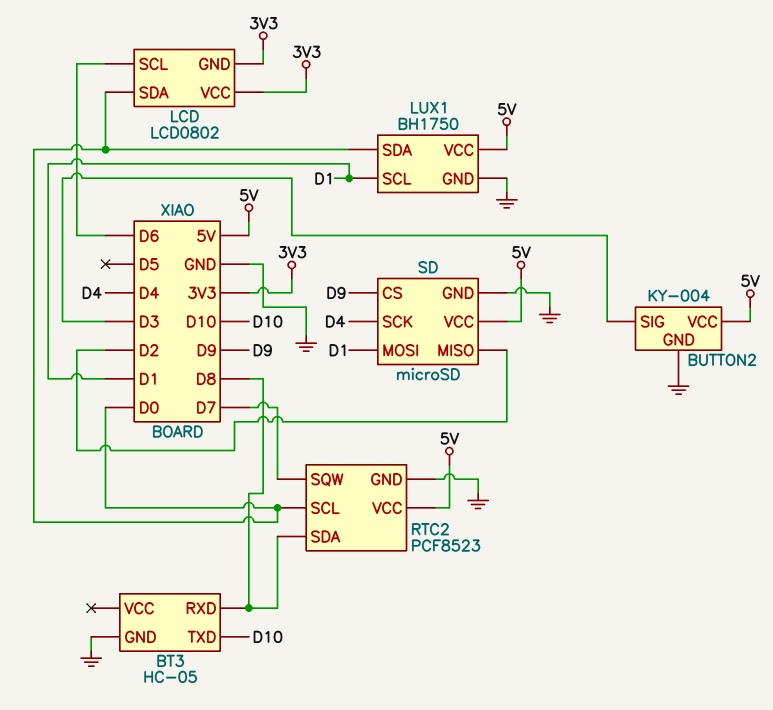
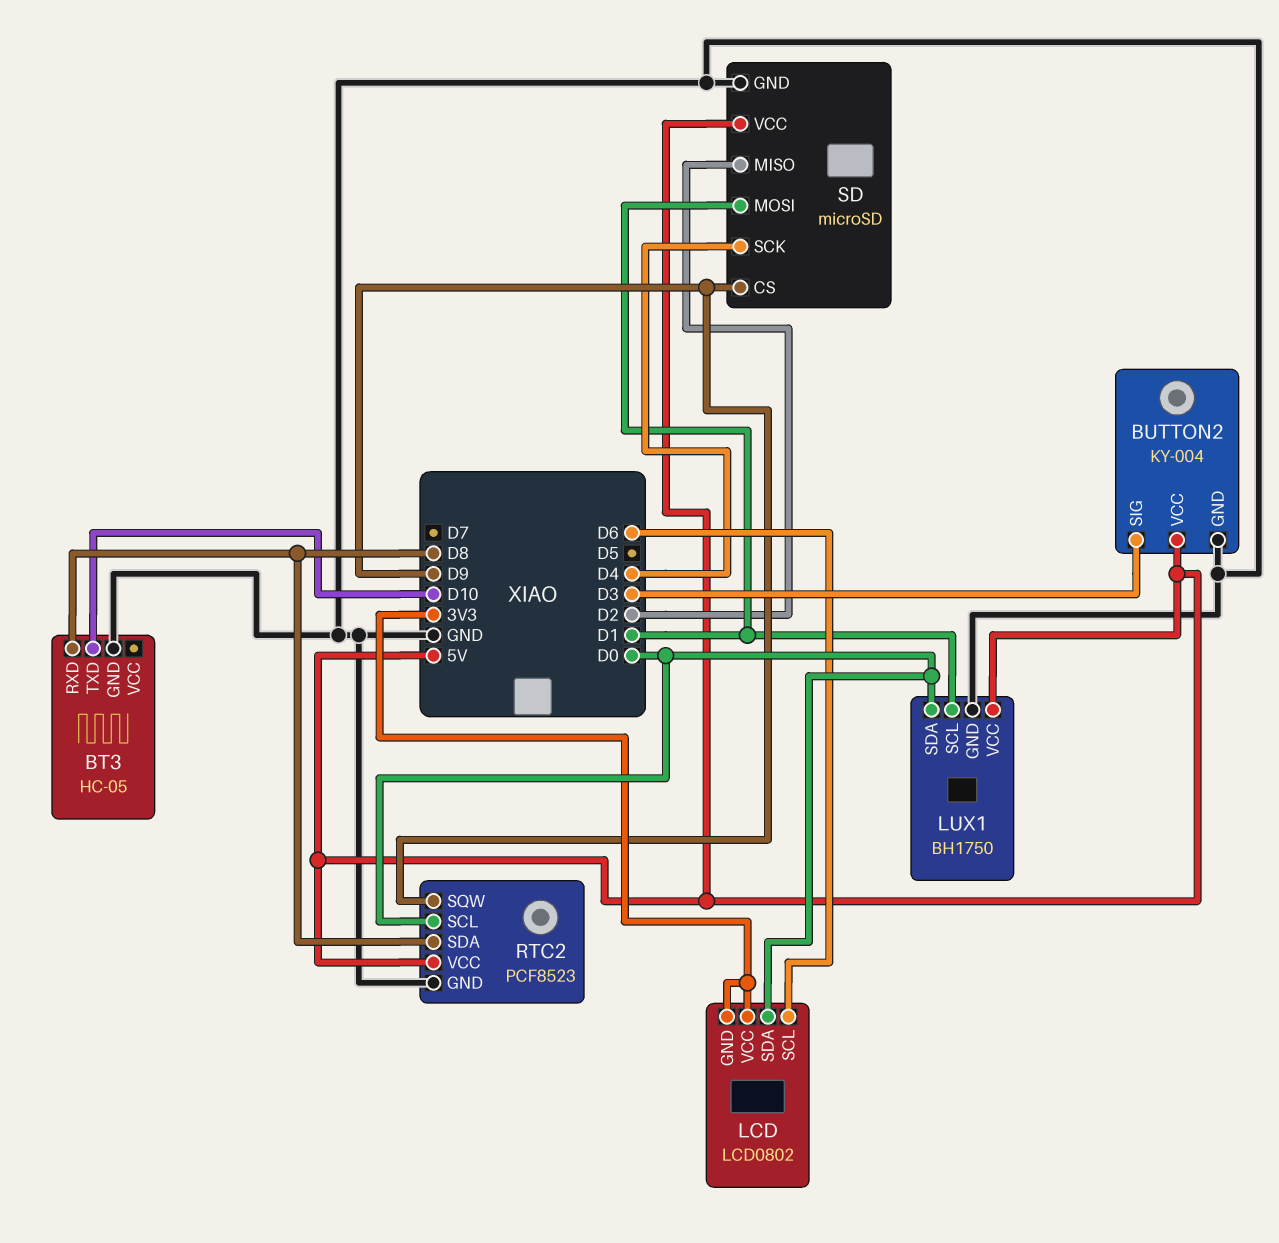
RTC2 pin SQW: D7 -> D9

